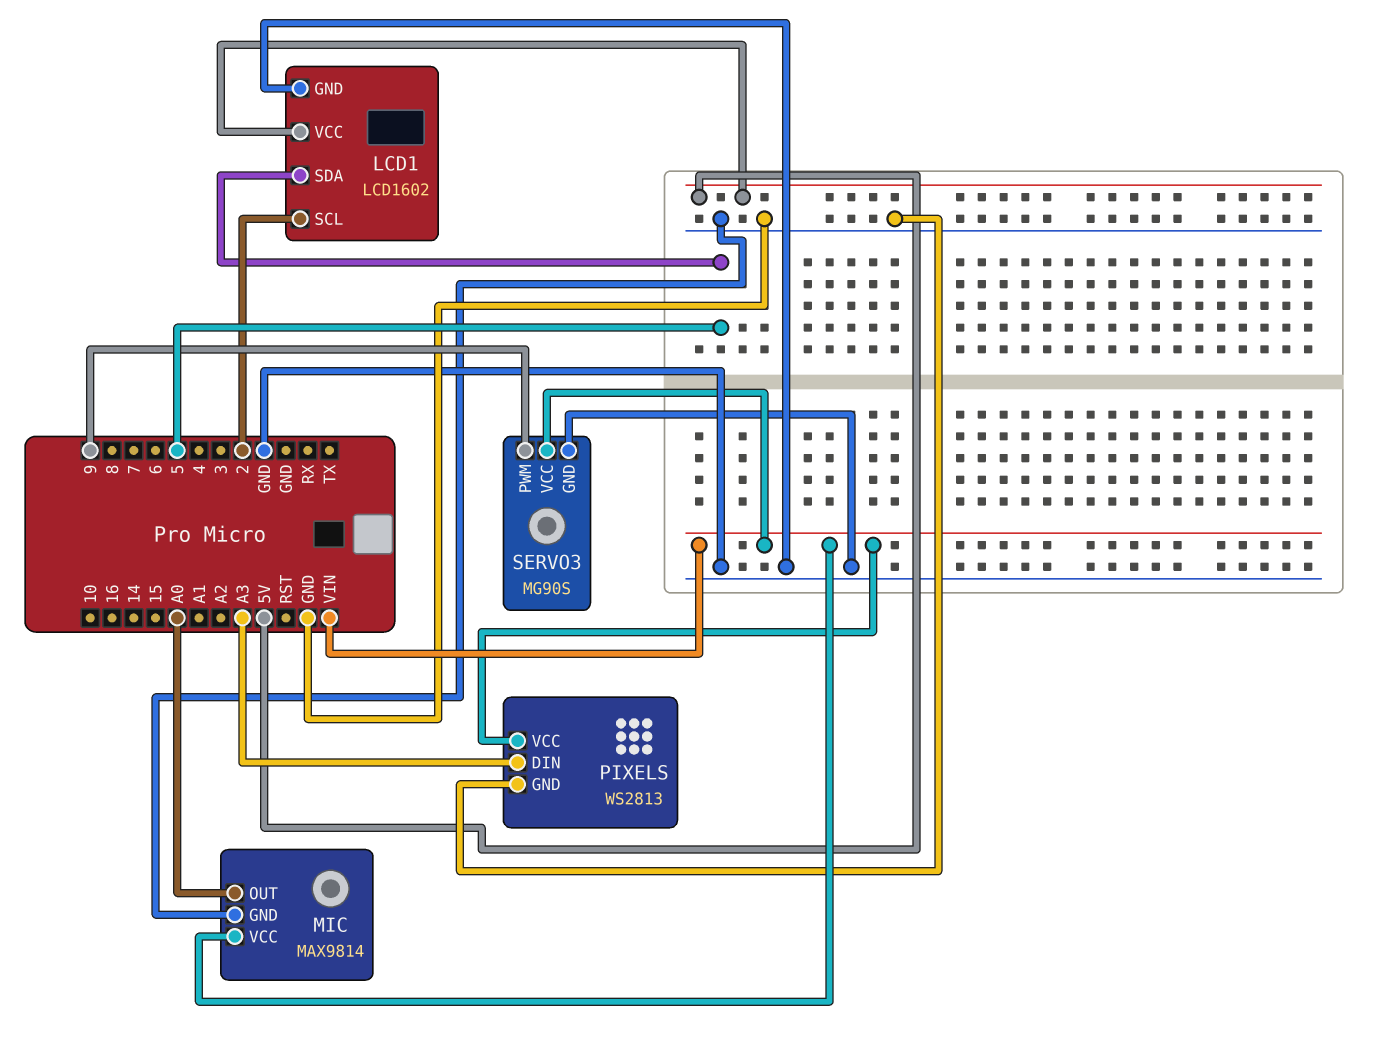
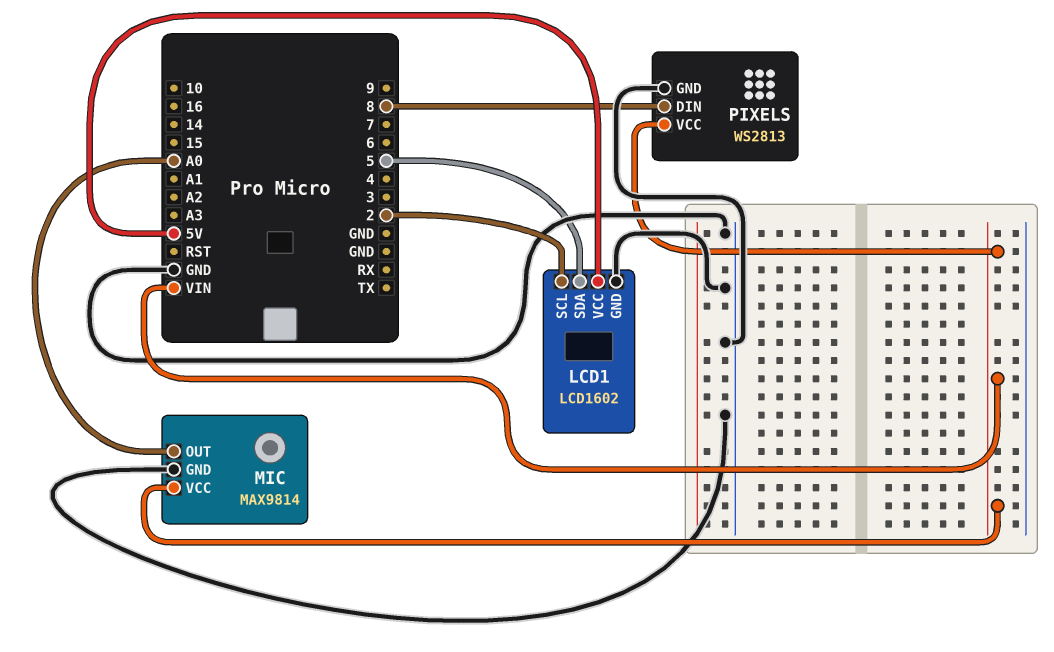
PIXELS pin DIN: A3 -> 8
SERVO3: MG90S -> none
SERVO3 pin GND: GND -> none
SERVO3 pin PWM: 9 -> none
SERVO3 pin VCC: VIN -> none

